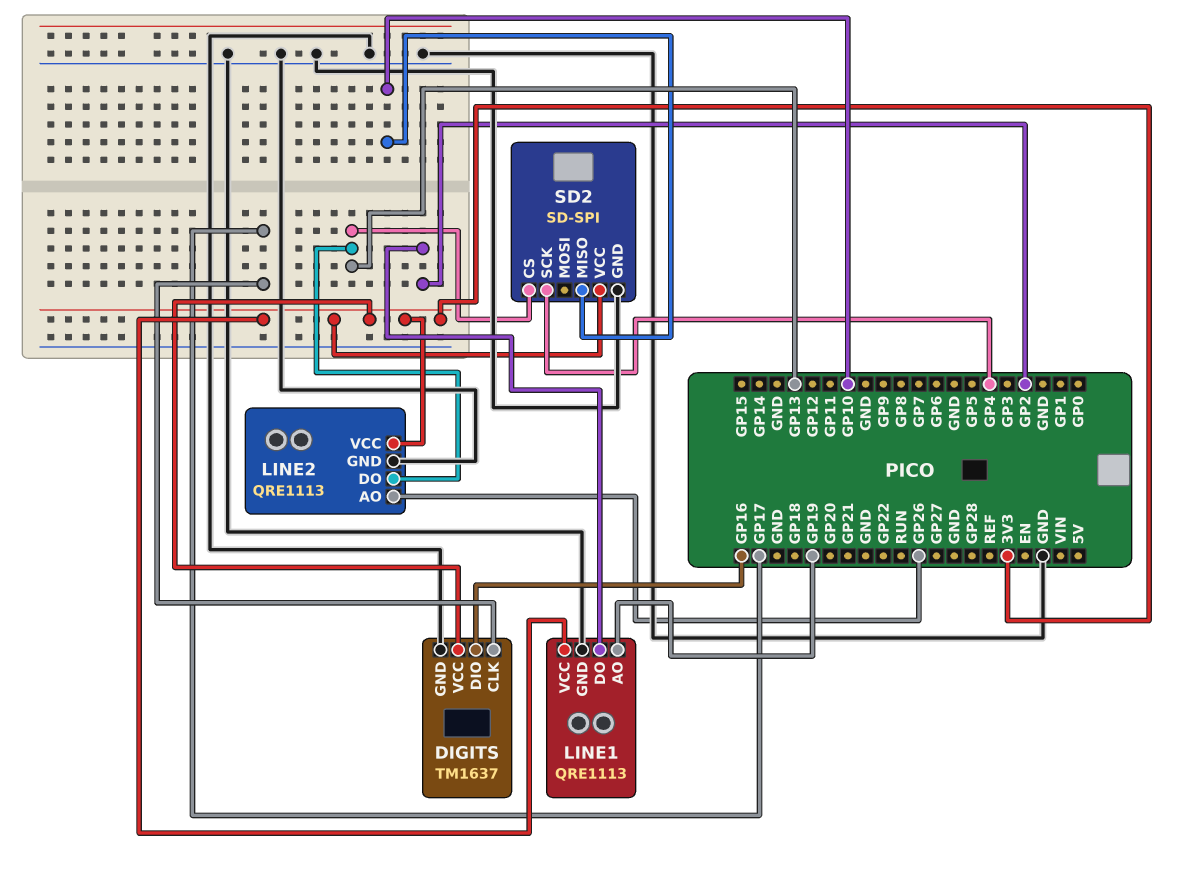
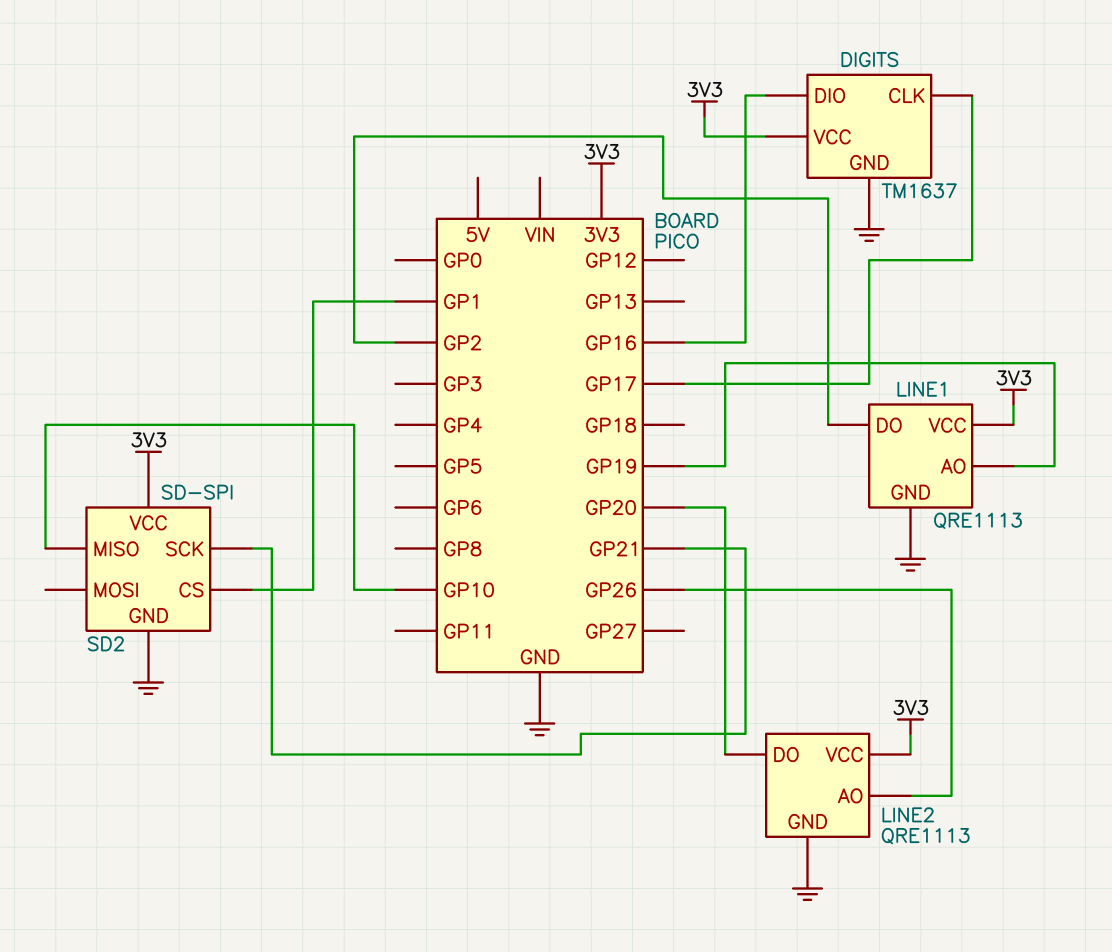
LINE2 pin DO: GP13 -> GP20
SD2 pin CS: GP13 -> GP1
SD2 pin SCK: GP4 -> GP21

